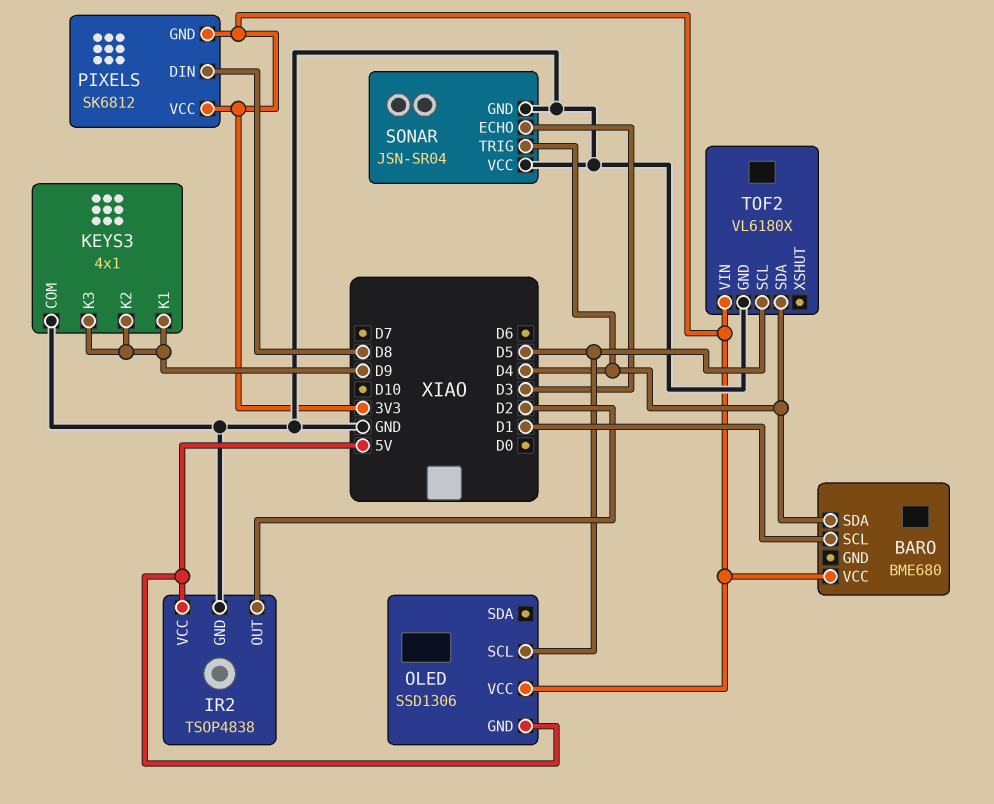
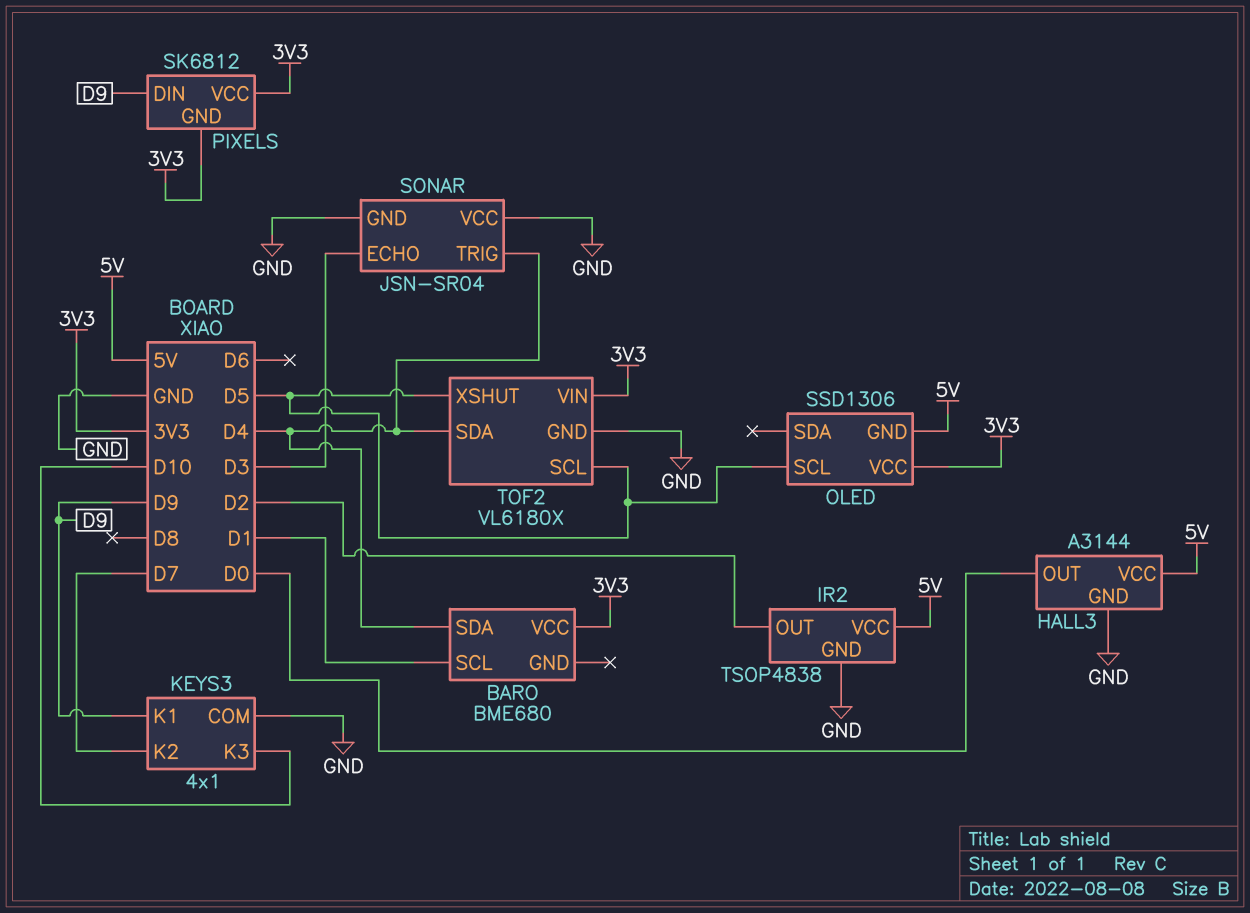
HALL3: none -> A3144
HALL3 pin GND: none -> GND
HALL3 pin OUT: none -> D0
HALL3 pin VCC: none -> 5V
KEYS3 pin K2: D9 -> D7
KEYS3 pin K3: D9 -> D10
PIXELS pin DIN: D8 -> D9
TOF2 pin XSHUT: none -> D5

